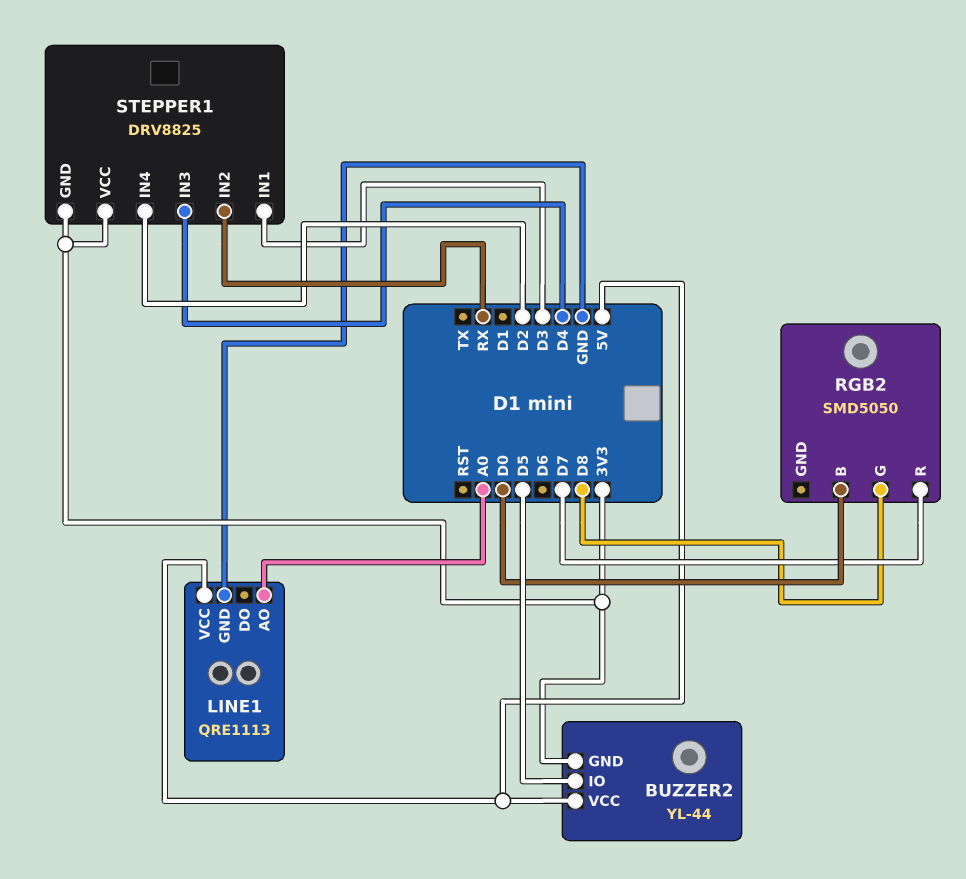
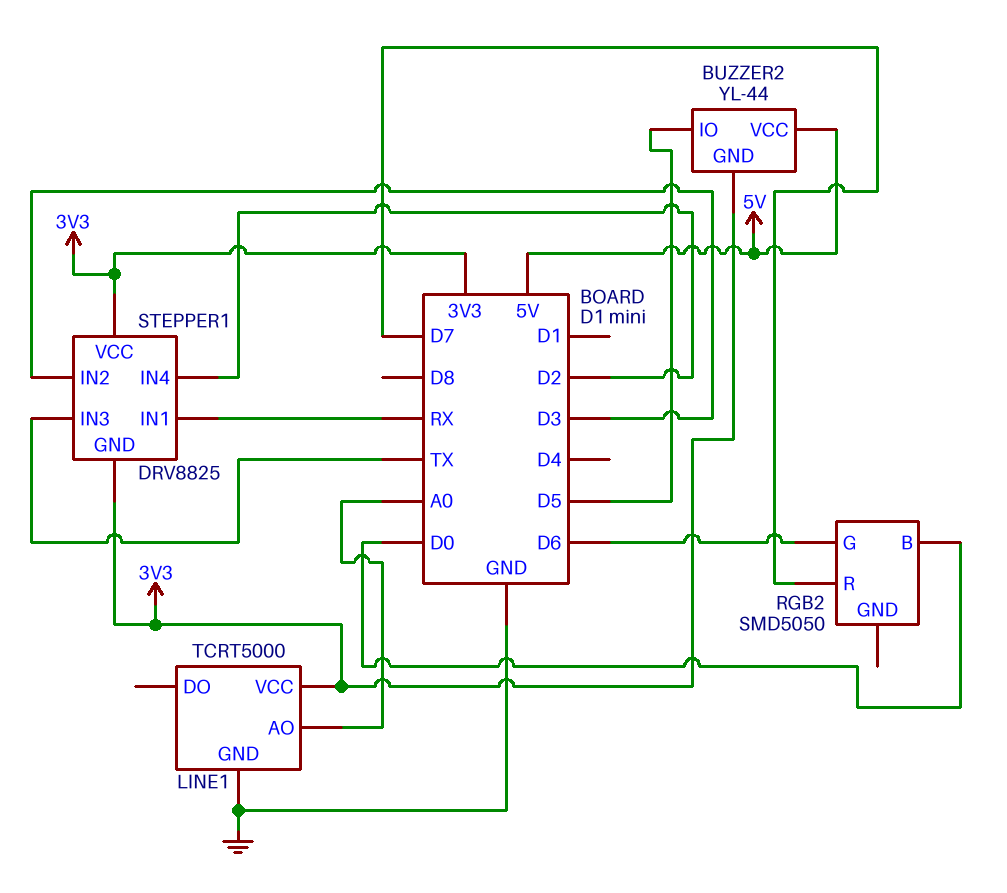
LINE1: QRE1113 -> TCRT5000
LINE1 pin VCC: 5V -> 3V3
RGB2 pin G: D8 -> D6
STEPPER1 pin IN1: D3 -> RX
STEPPER1 pin IN2: RX -> D3
STEPPER1 pin IN3: D4 -> TX

